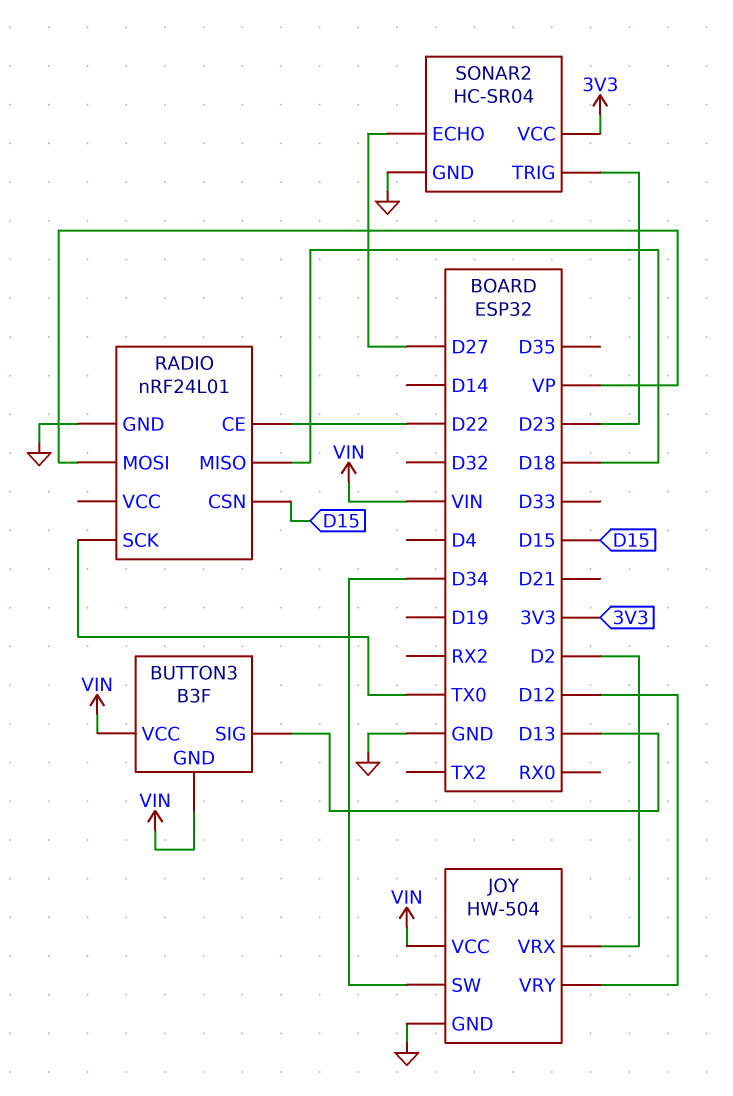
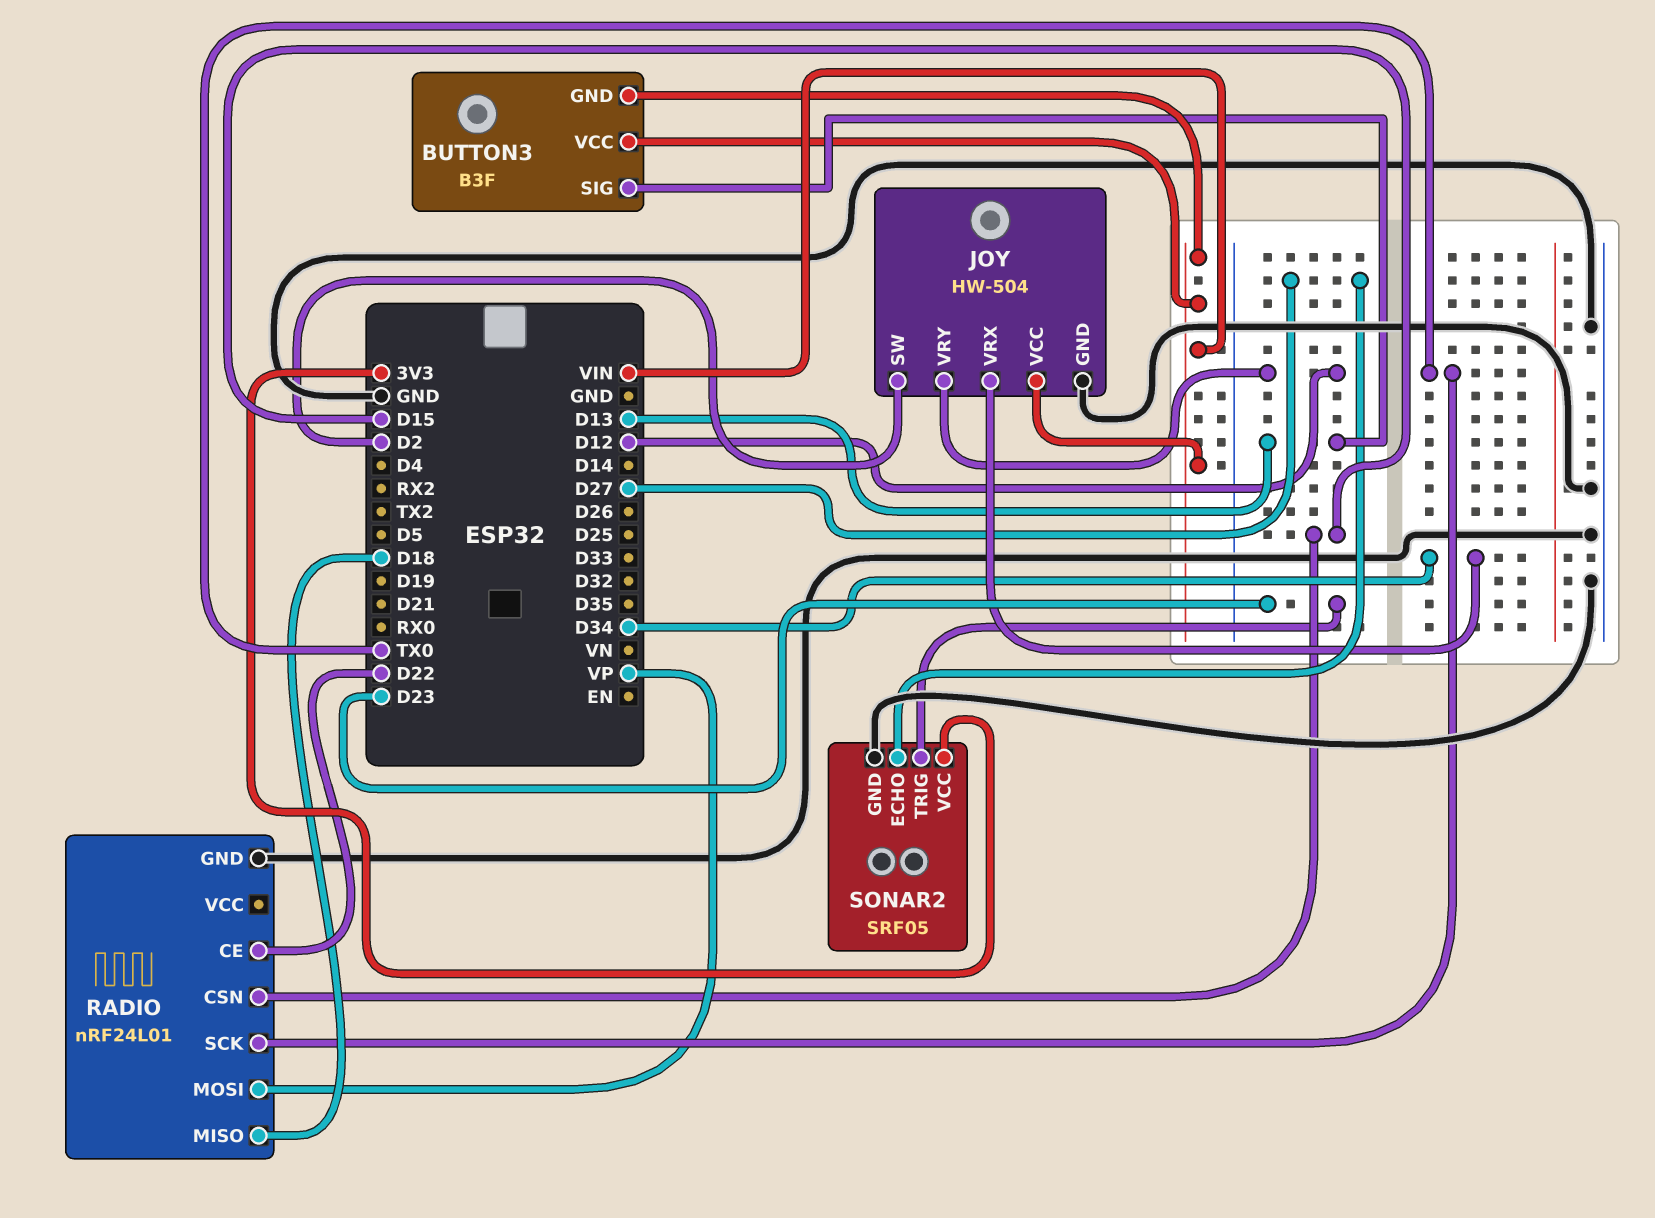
JOY pin SW: D34 -> D2
JOY pin VRX: D2 -> D34
SONAR2: HC-SR04 -> SRF05

